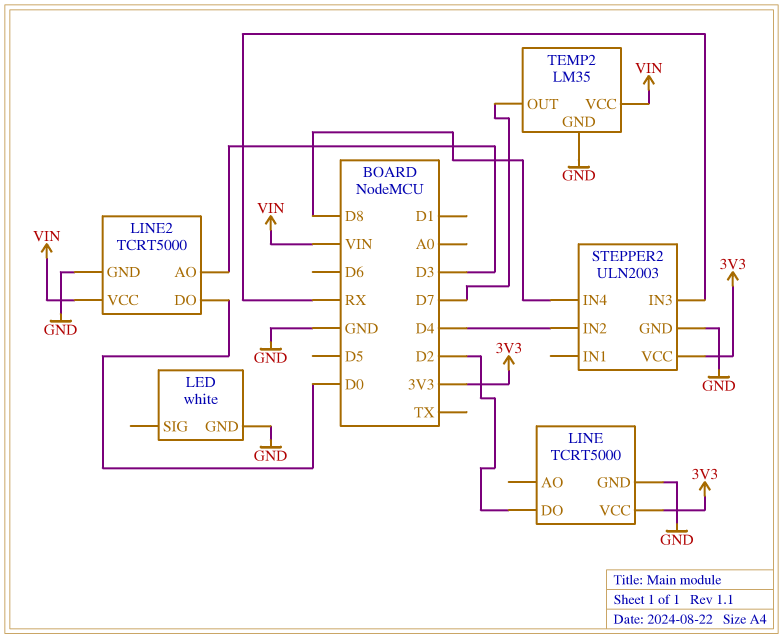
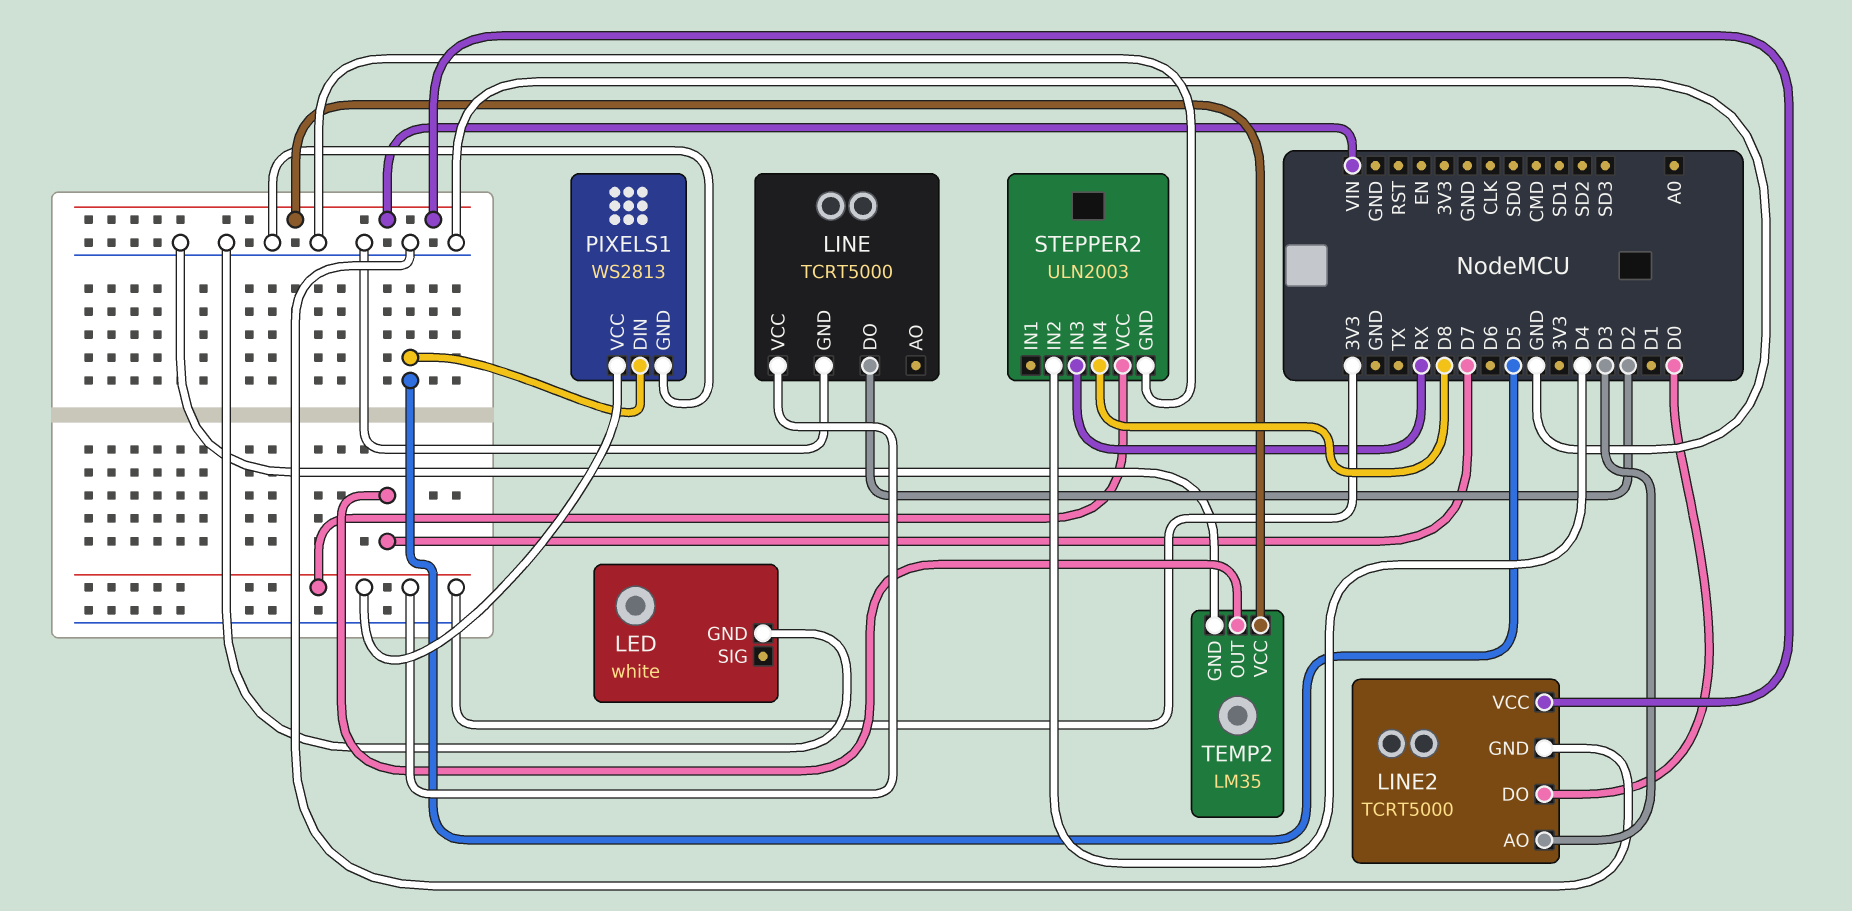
PIXELS1: none -> WS2813
PIXELS1 pin DIN: none -> D5
PIXELS1 pin GND: none -> GND
PIXELS1 pin VCC: none -> 3V3

